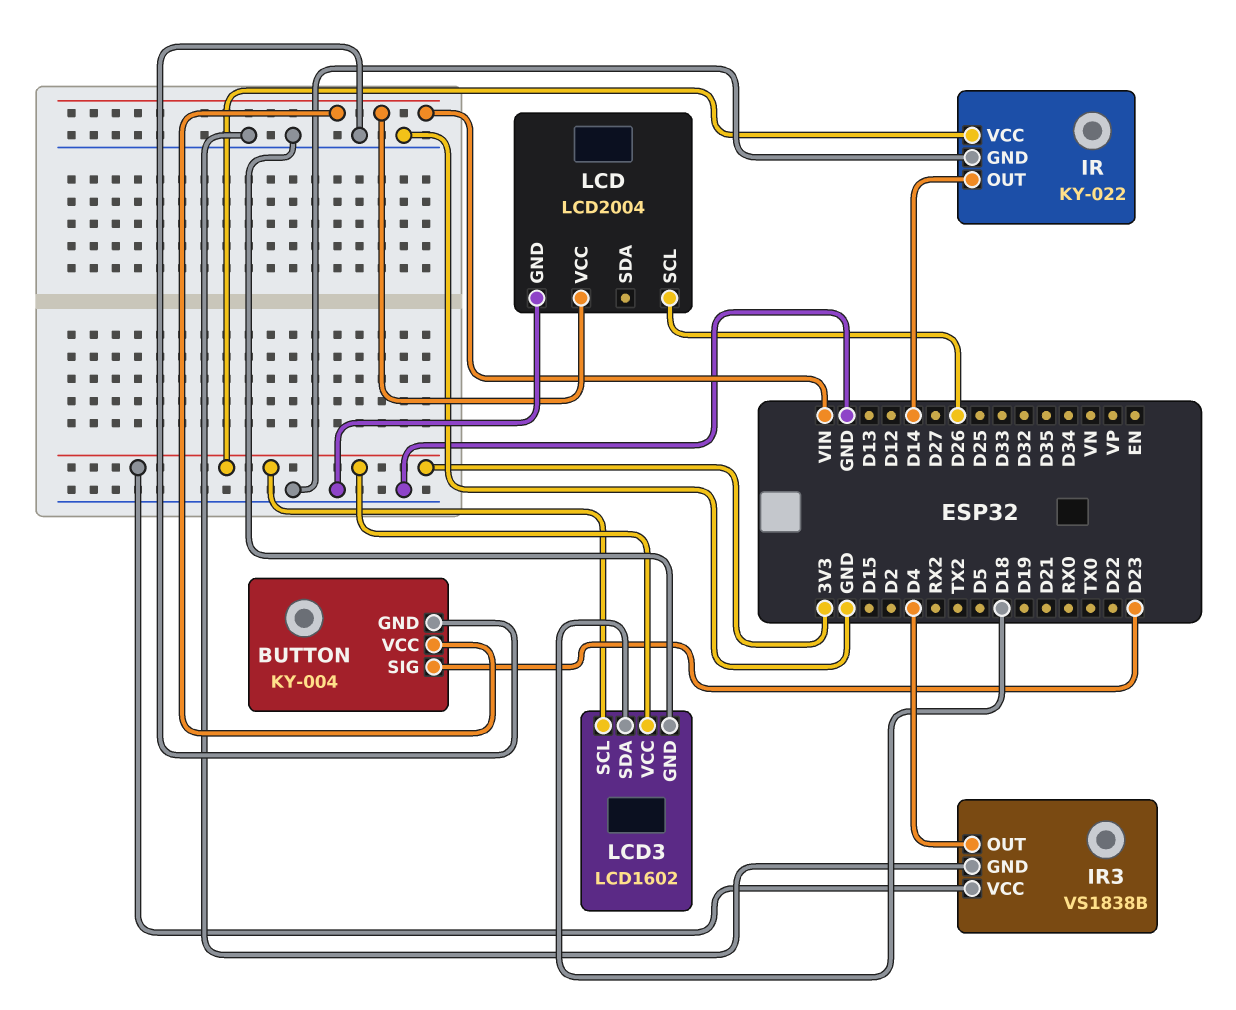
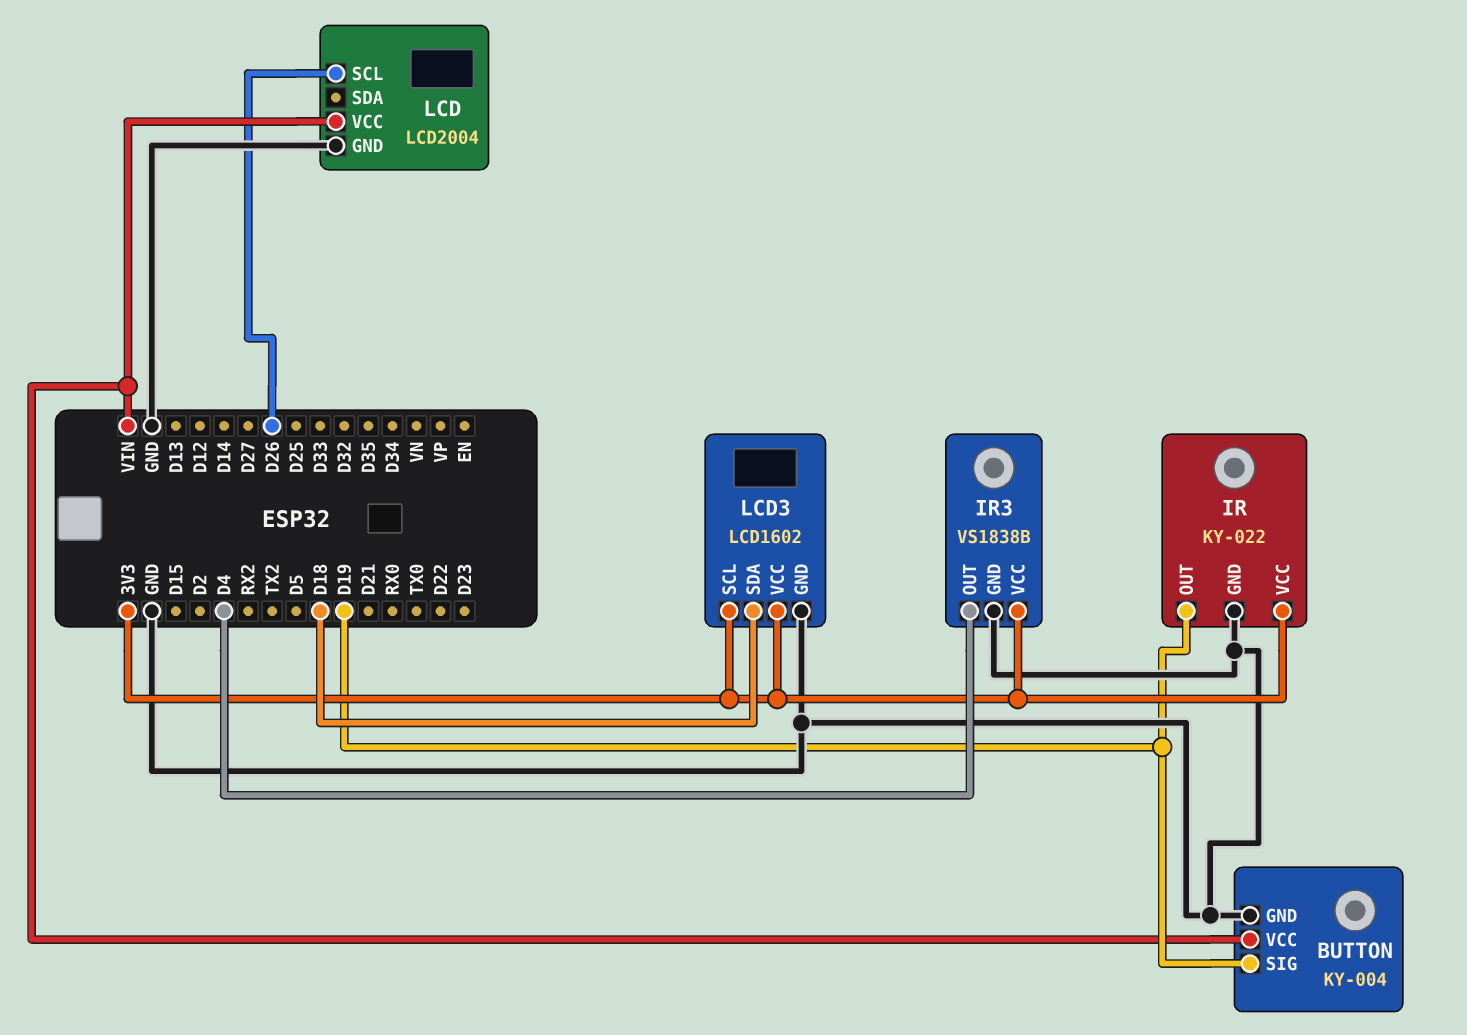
BUTTON pin SIG: D23 -> D19
IR pin OUT: D14 -> D19

